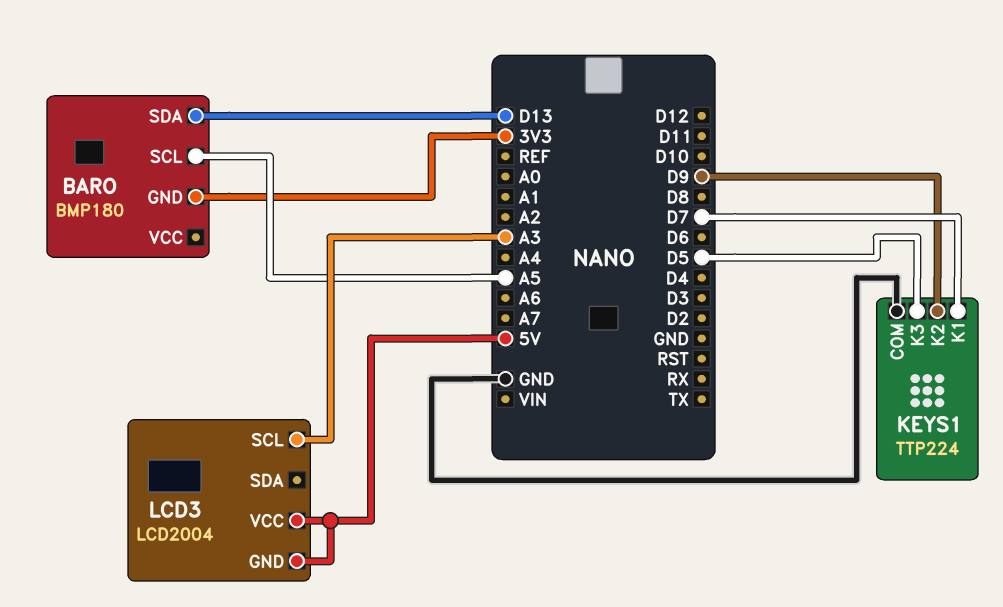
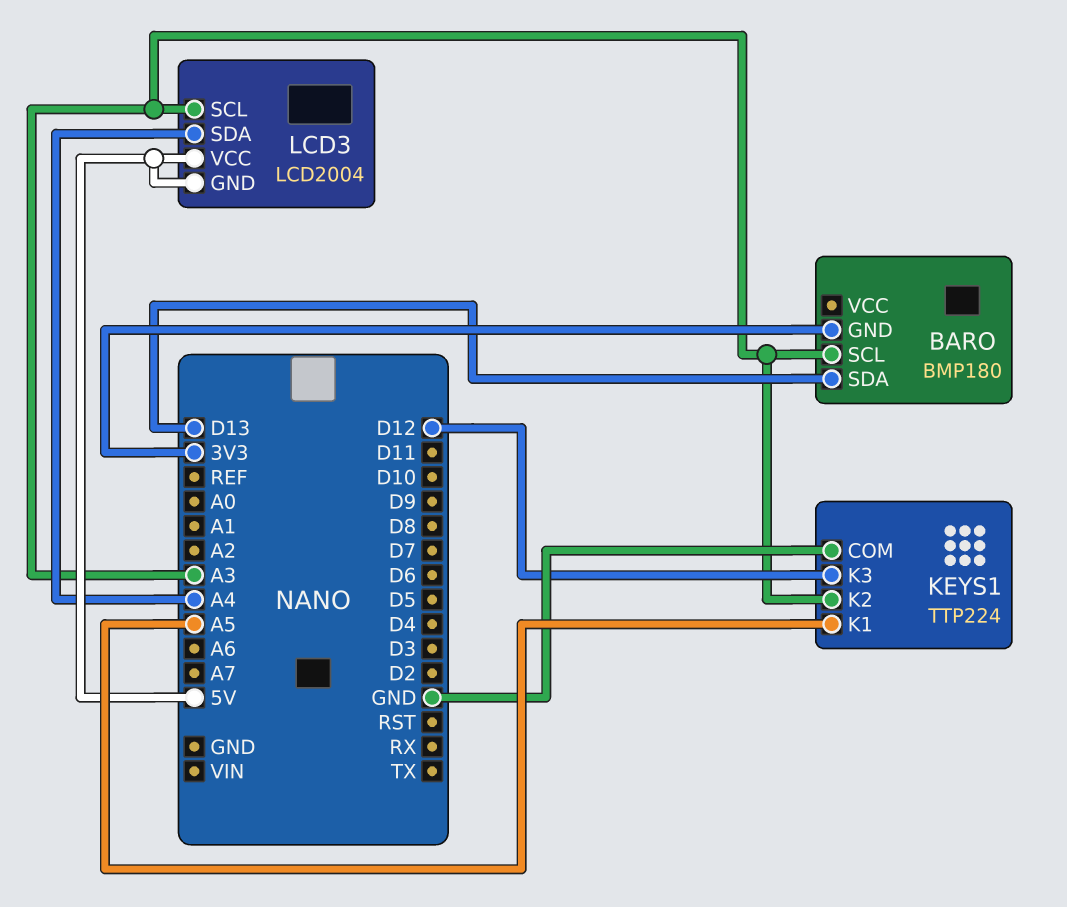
BARO pin SCL: A5 -> A3
KEYS1 pin K1: D7 -> A5
KEYS1 pin K2: D9 -> A3
KEYS1 pin K3: D5 -> D12
LCD3 pin SDA: none -> A4

